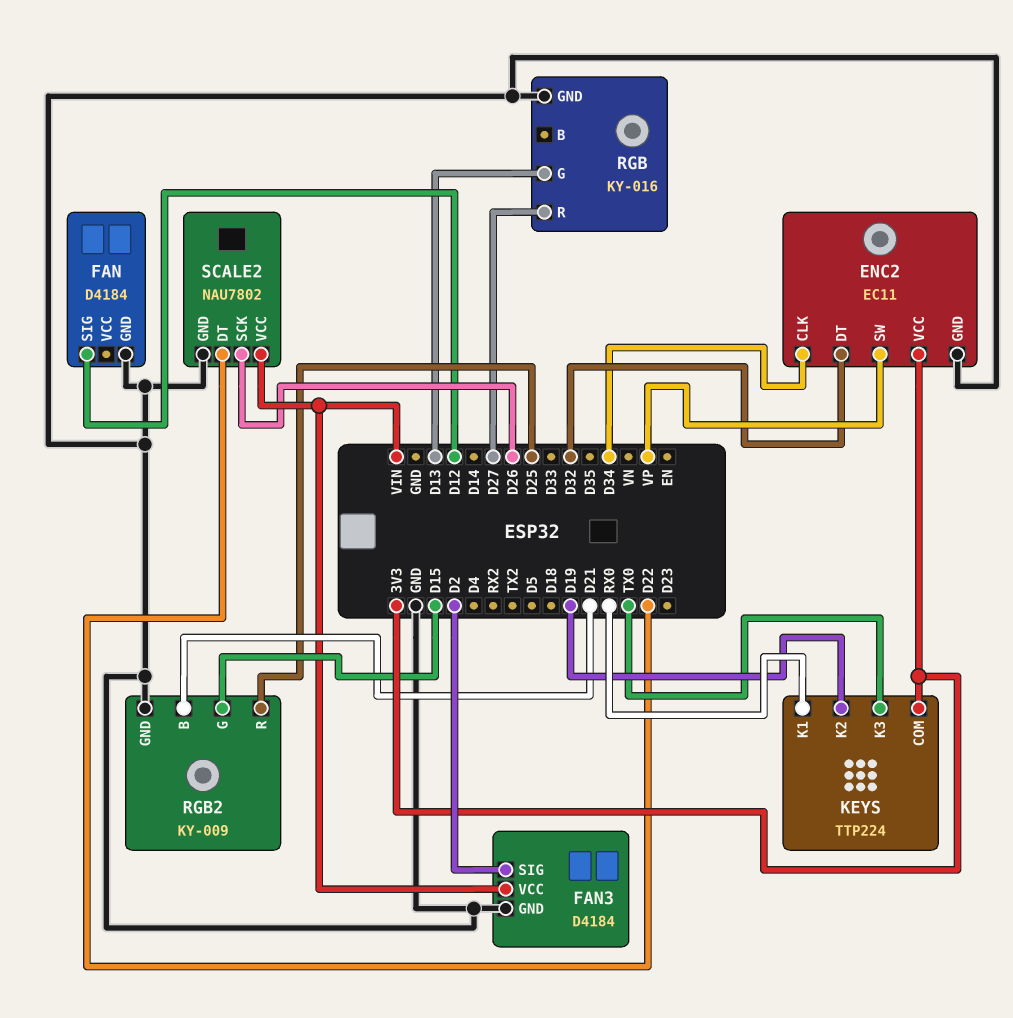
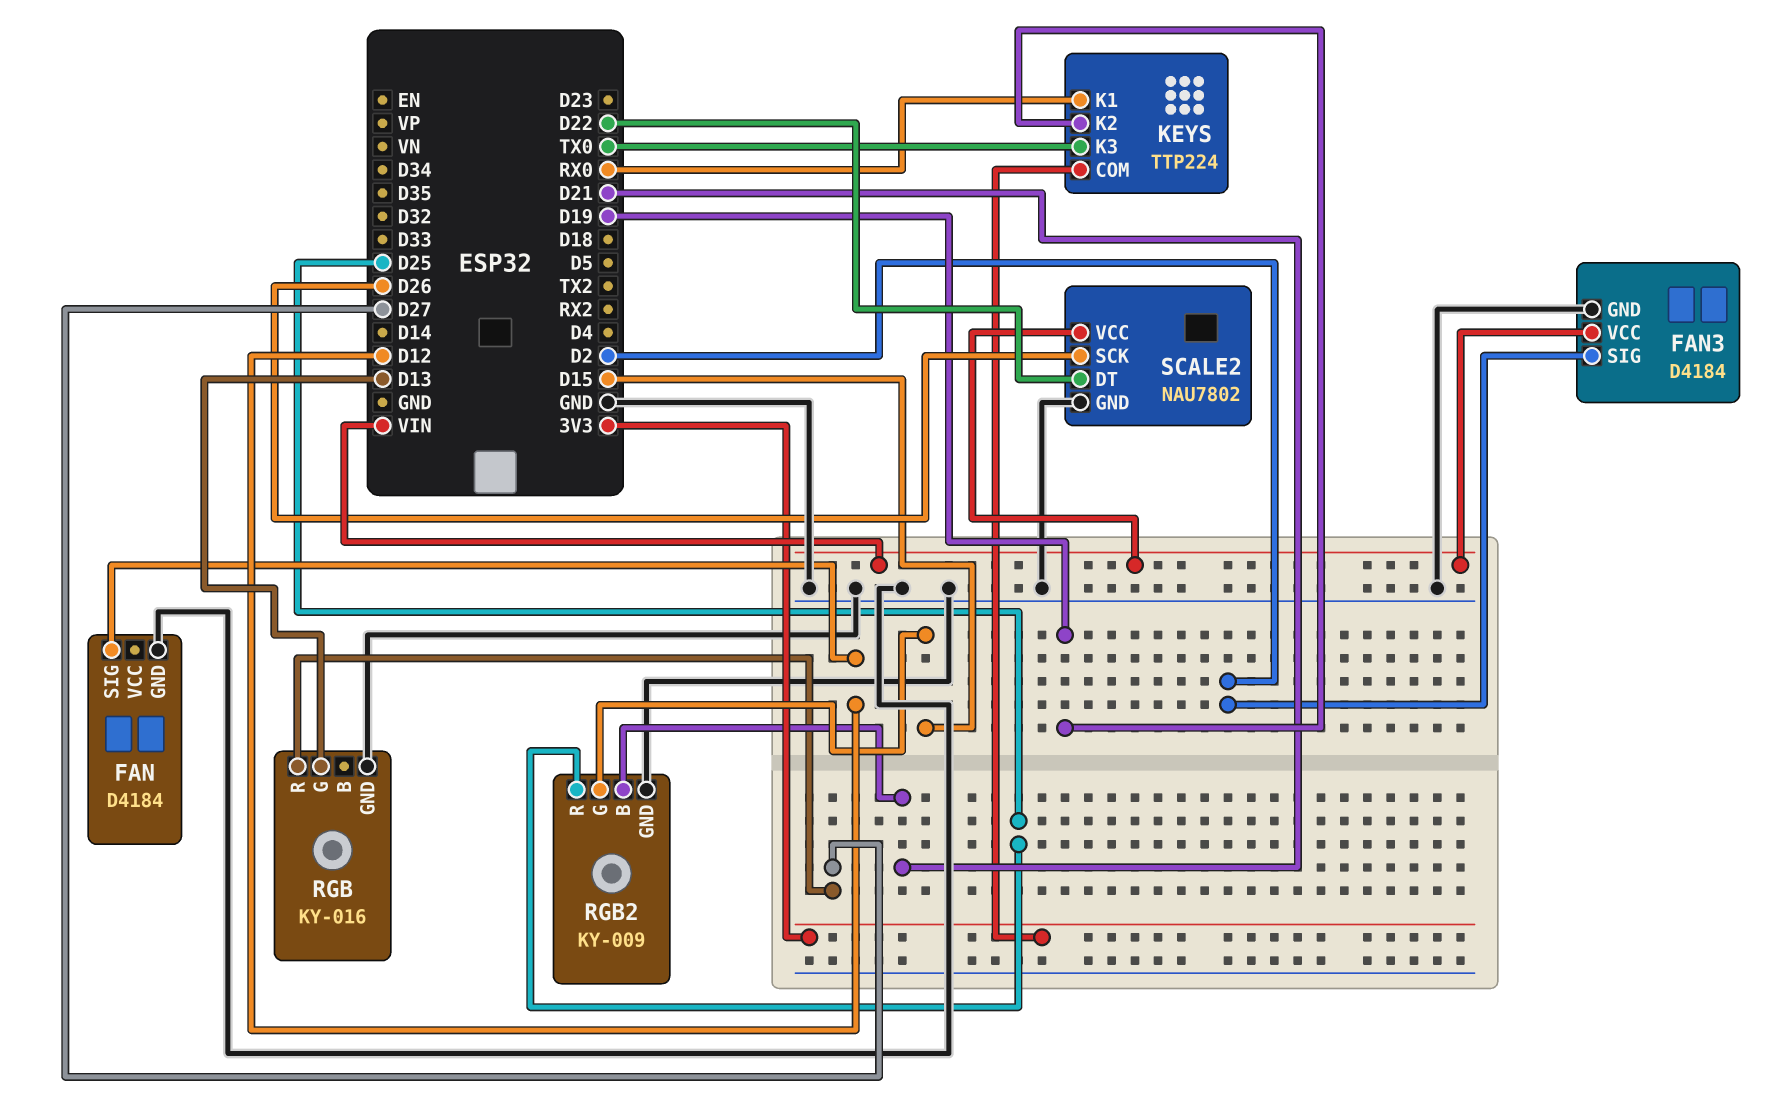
ENC2: EC11 -> none
ENC2 pin CLK: D34 -> none
ENC2 pin DT: D32 -> none
ENC2 pin GND: GND -> none
ENC2 pin SW: VP -> none
ENC2 pin VCC: 3V3 -> none

